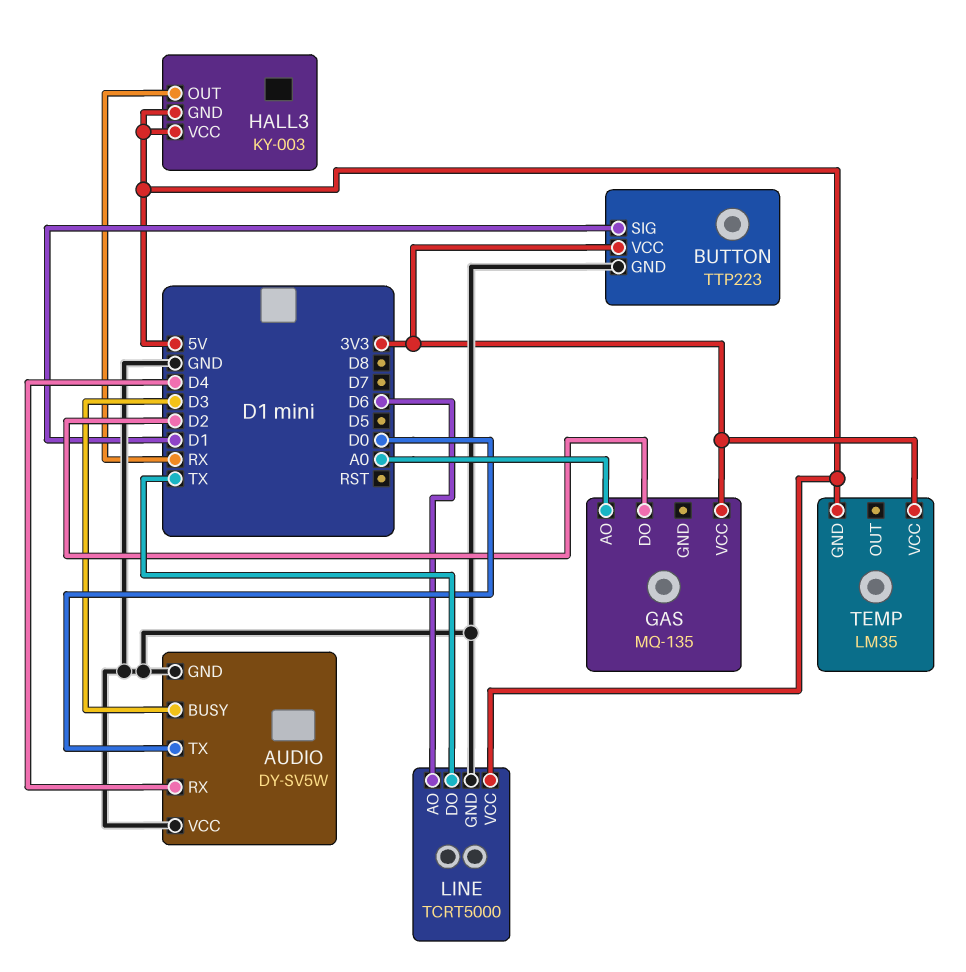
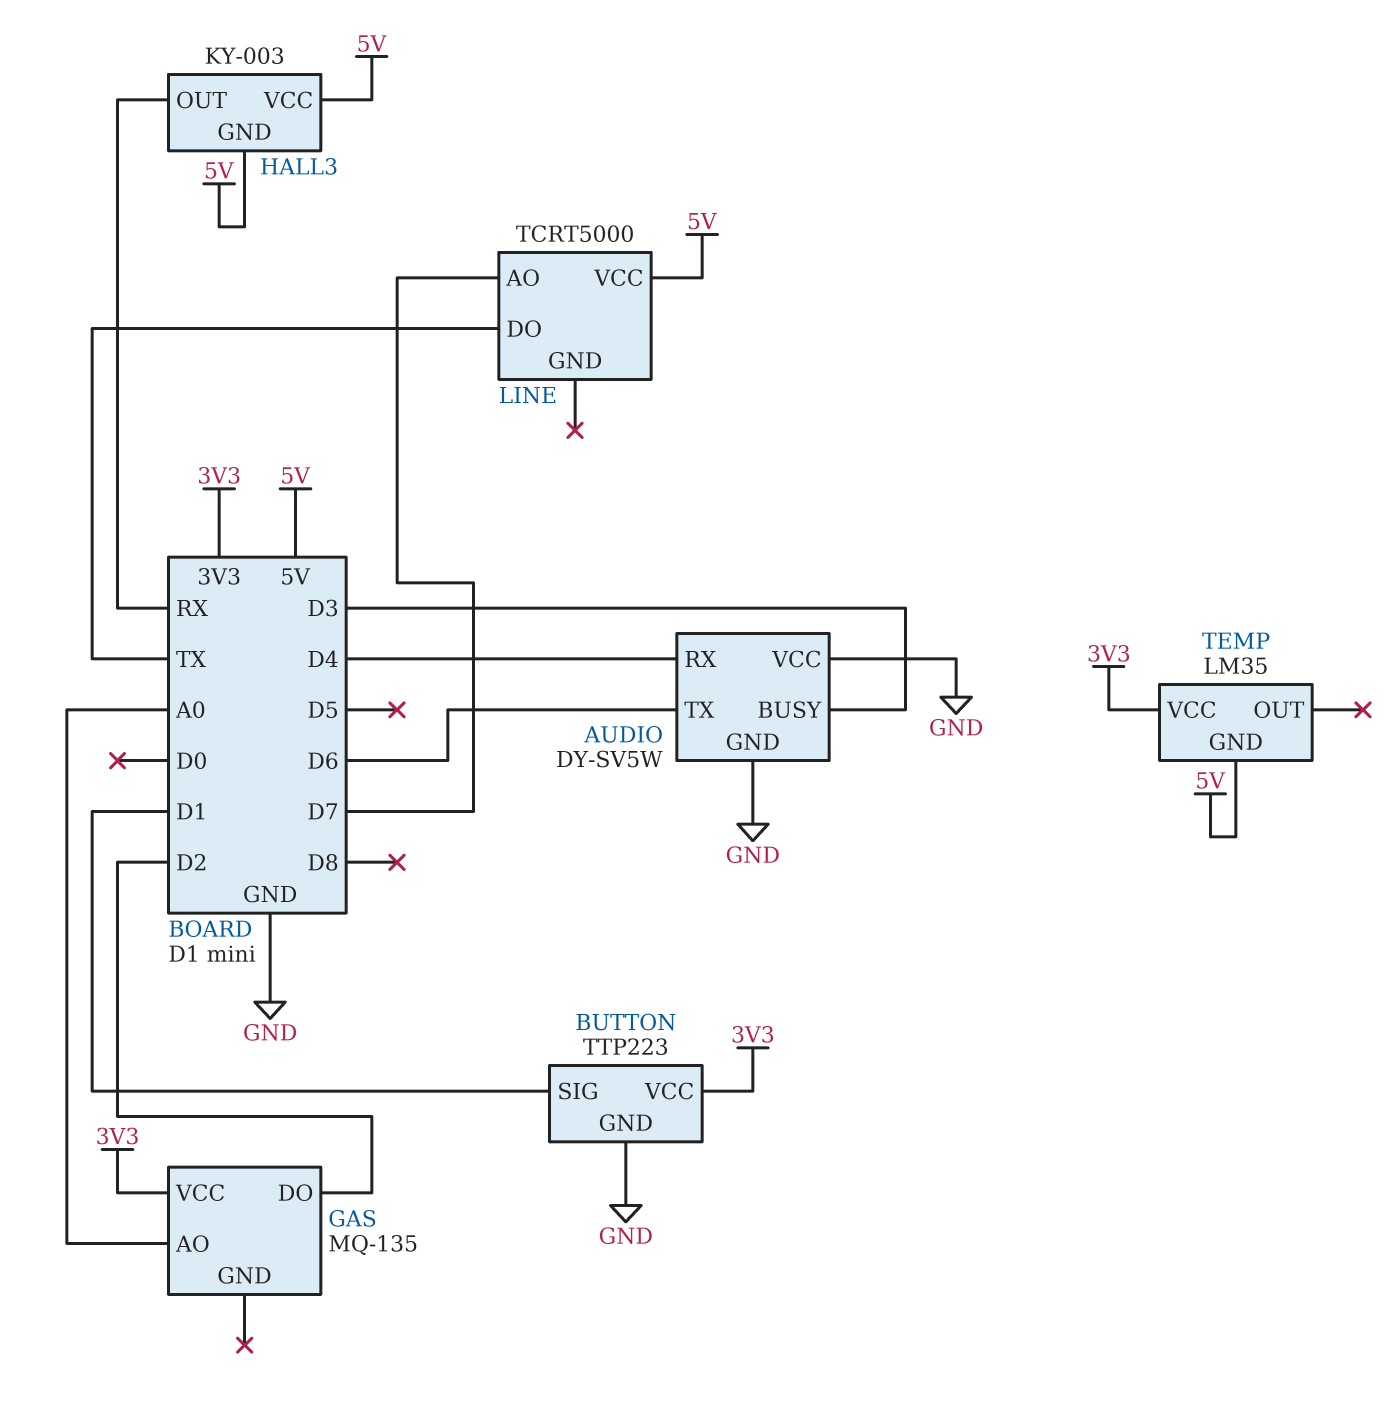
AUDIO pin TX: D0 -> D6
LINE pin AO: D6 -> D7
LINE pin GND: GND -> none

